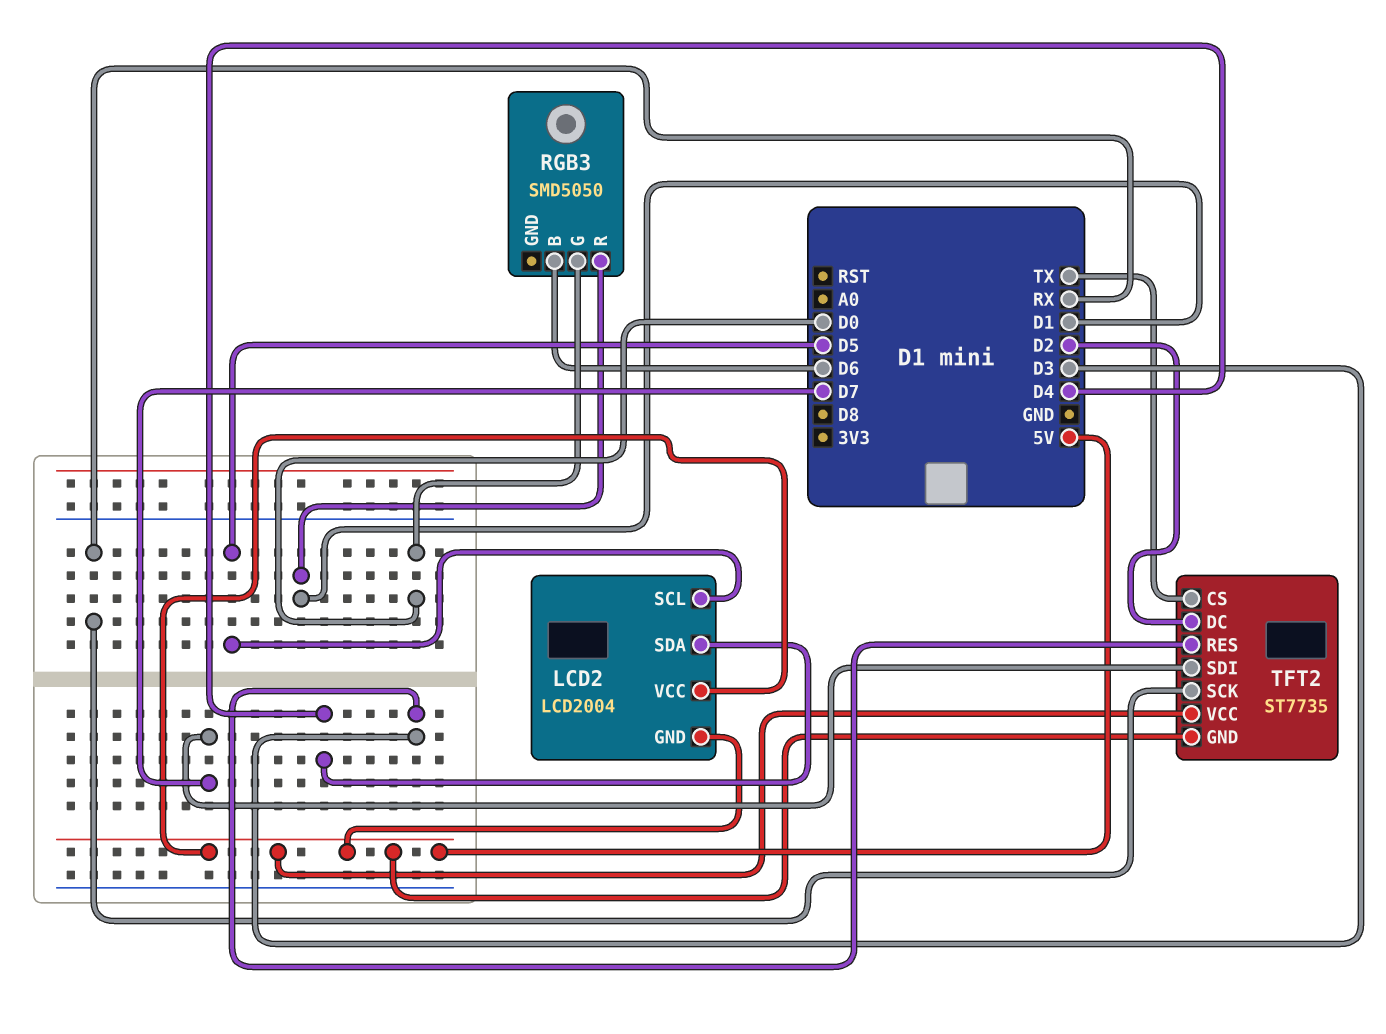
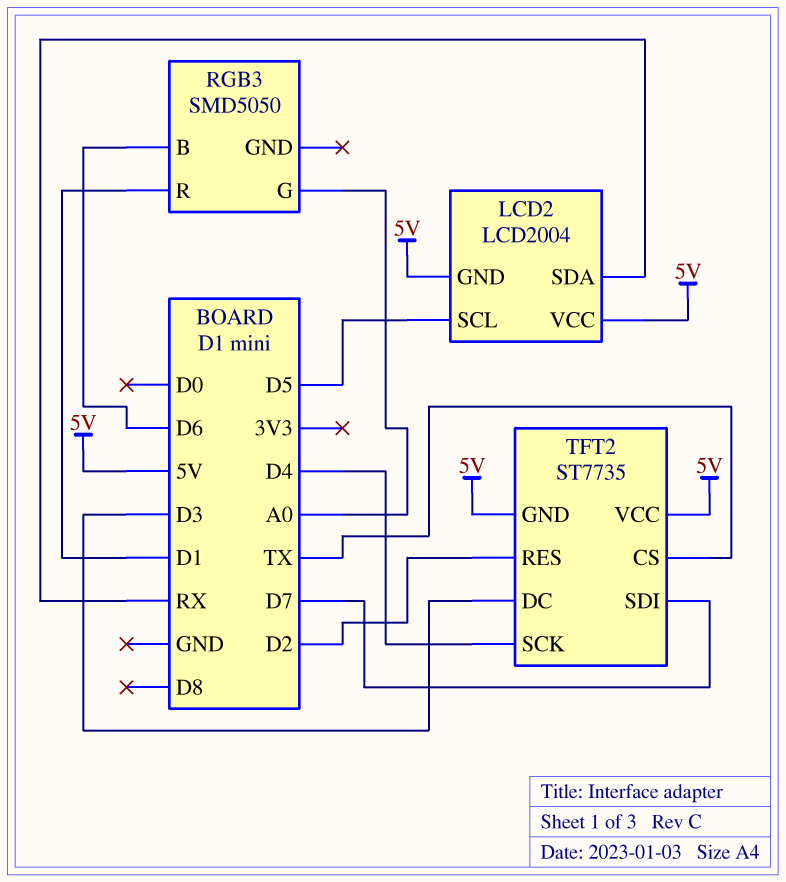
LCD2 pin SDA: D4 -> RX
RGB3 pin G: D0 -> A0
TFT2 pin DC: D2 -> D3
TFT2 pin RES: D3 -> D2
TFT2 pin SCK: RX -> D4

